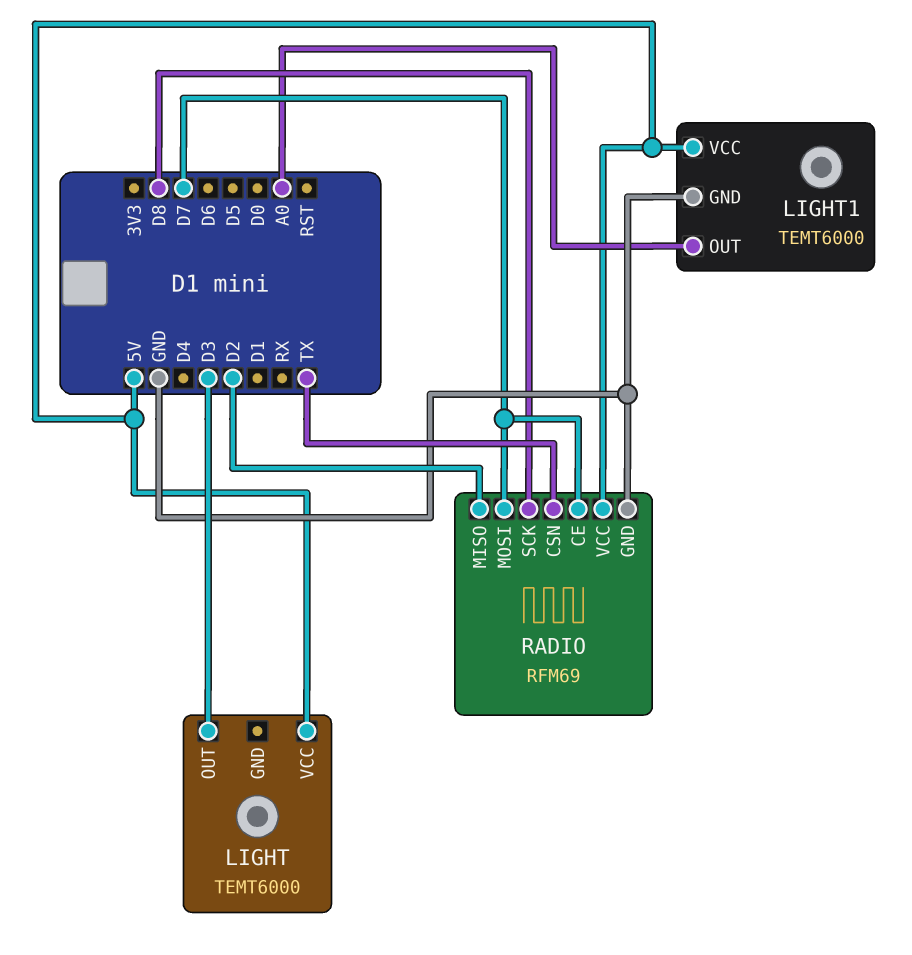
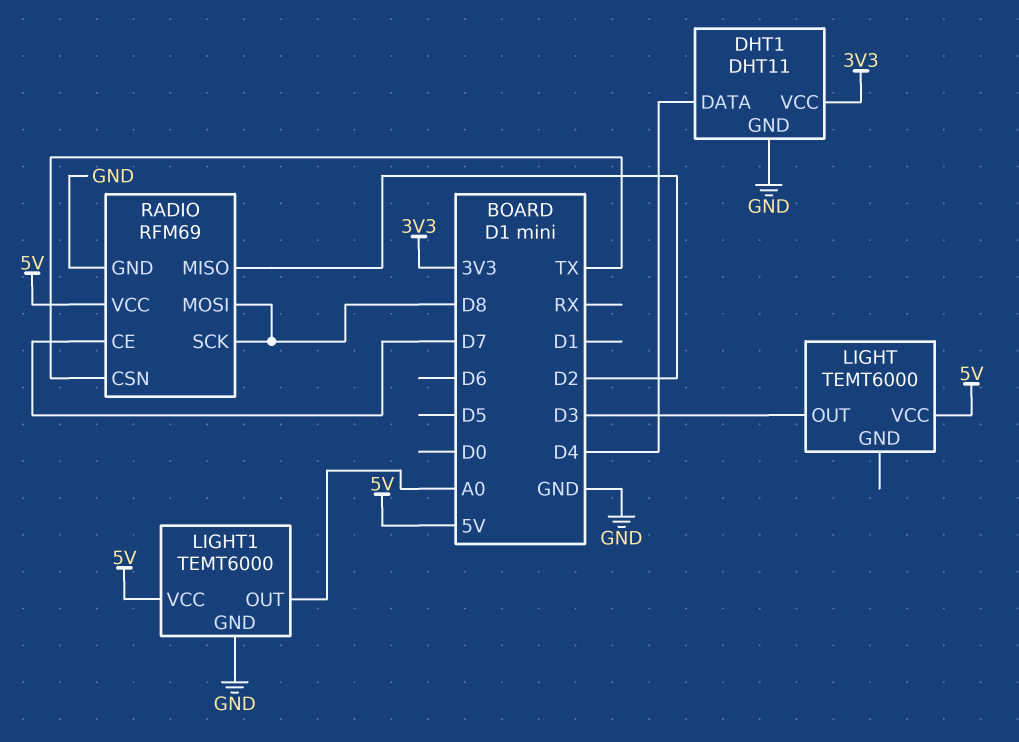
DHT1: none -> DHT11
DHT1 pin DATA: none -> D4
DHT1 pin GND: none -> GND
DHT1 pin VCC: none -> 3V3
RADIO pin MOSI: D7 -> D8

